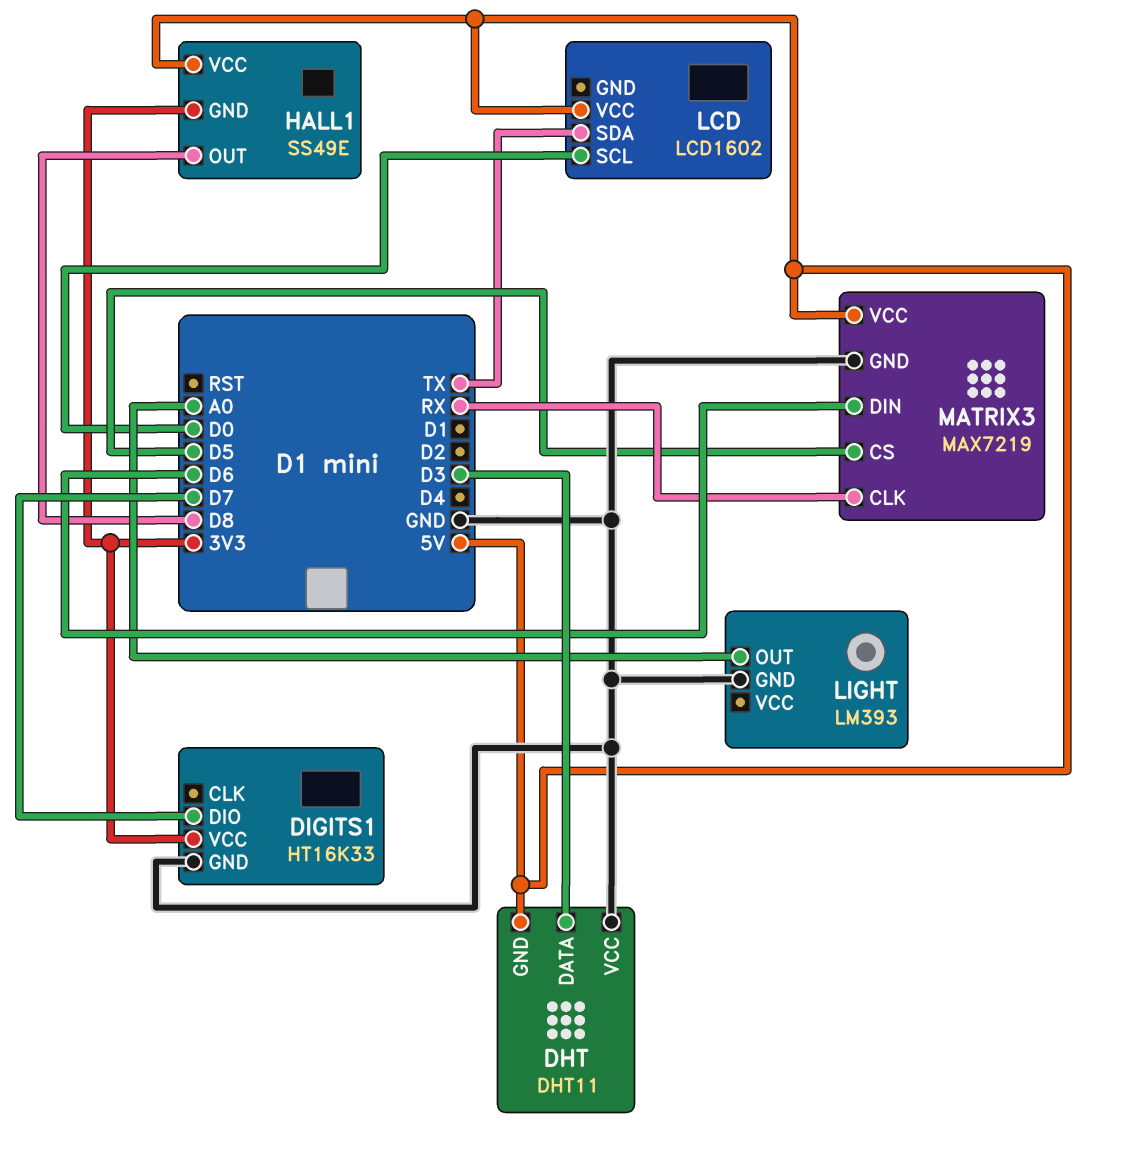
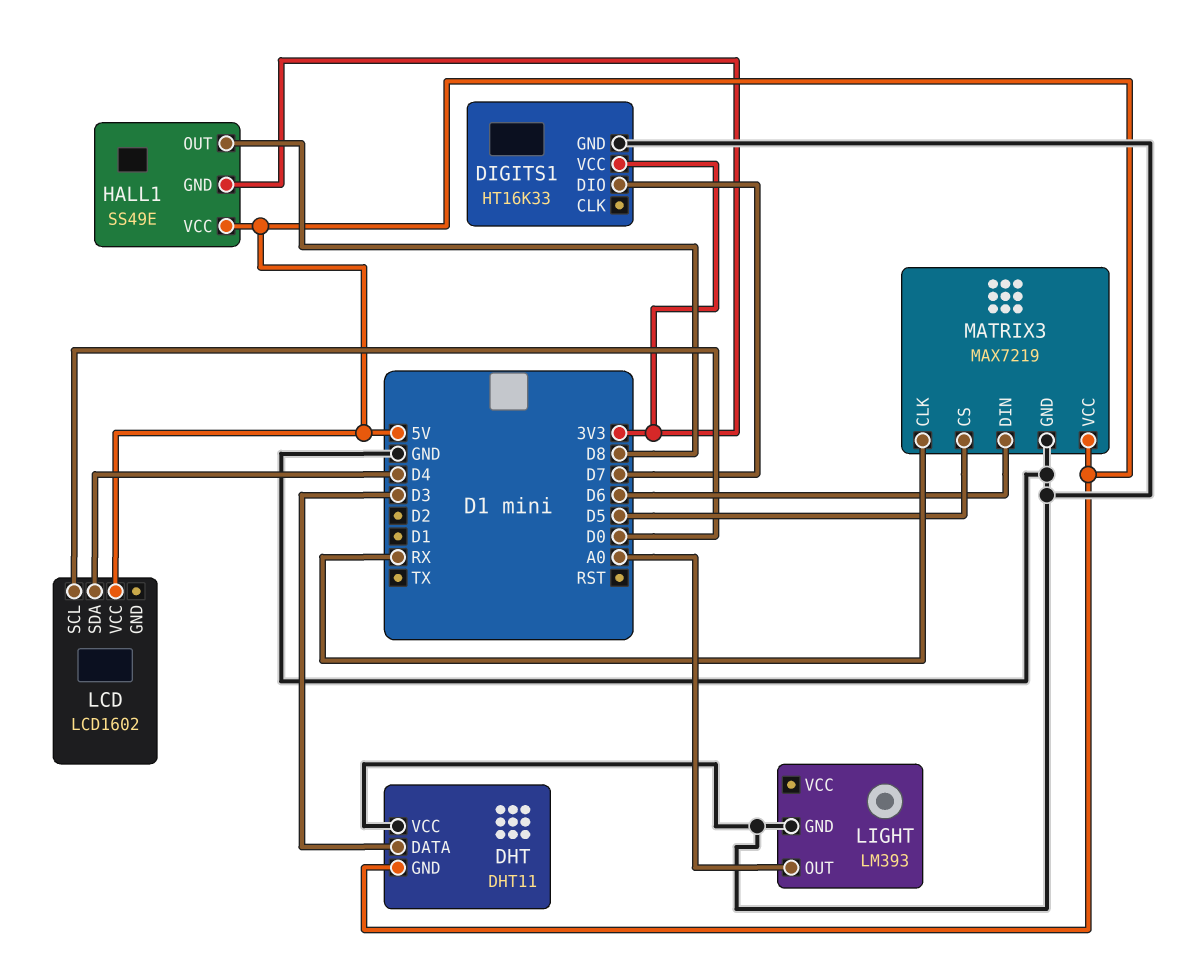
LCD pin SDA: TX -> D4

